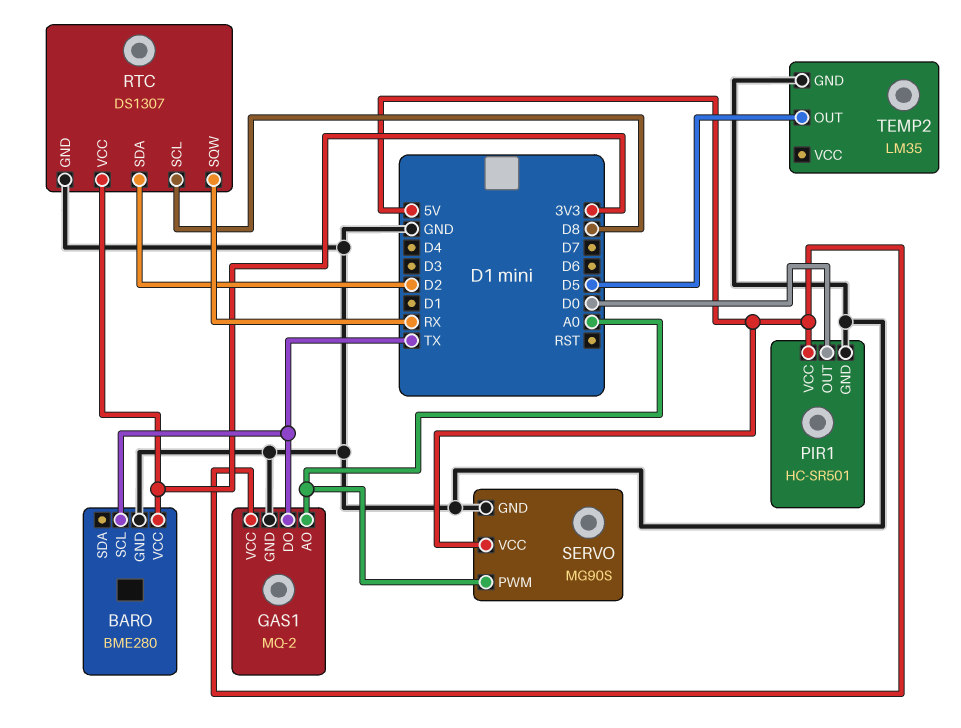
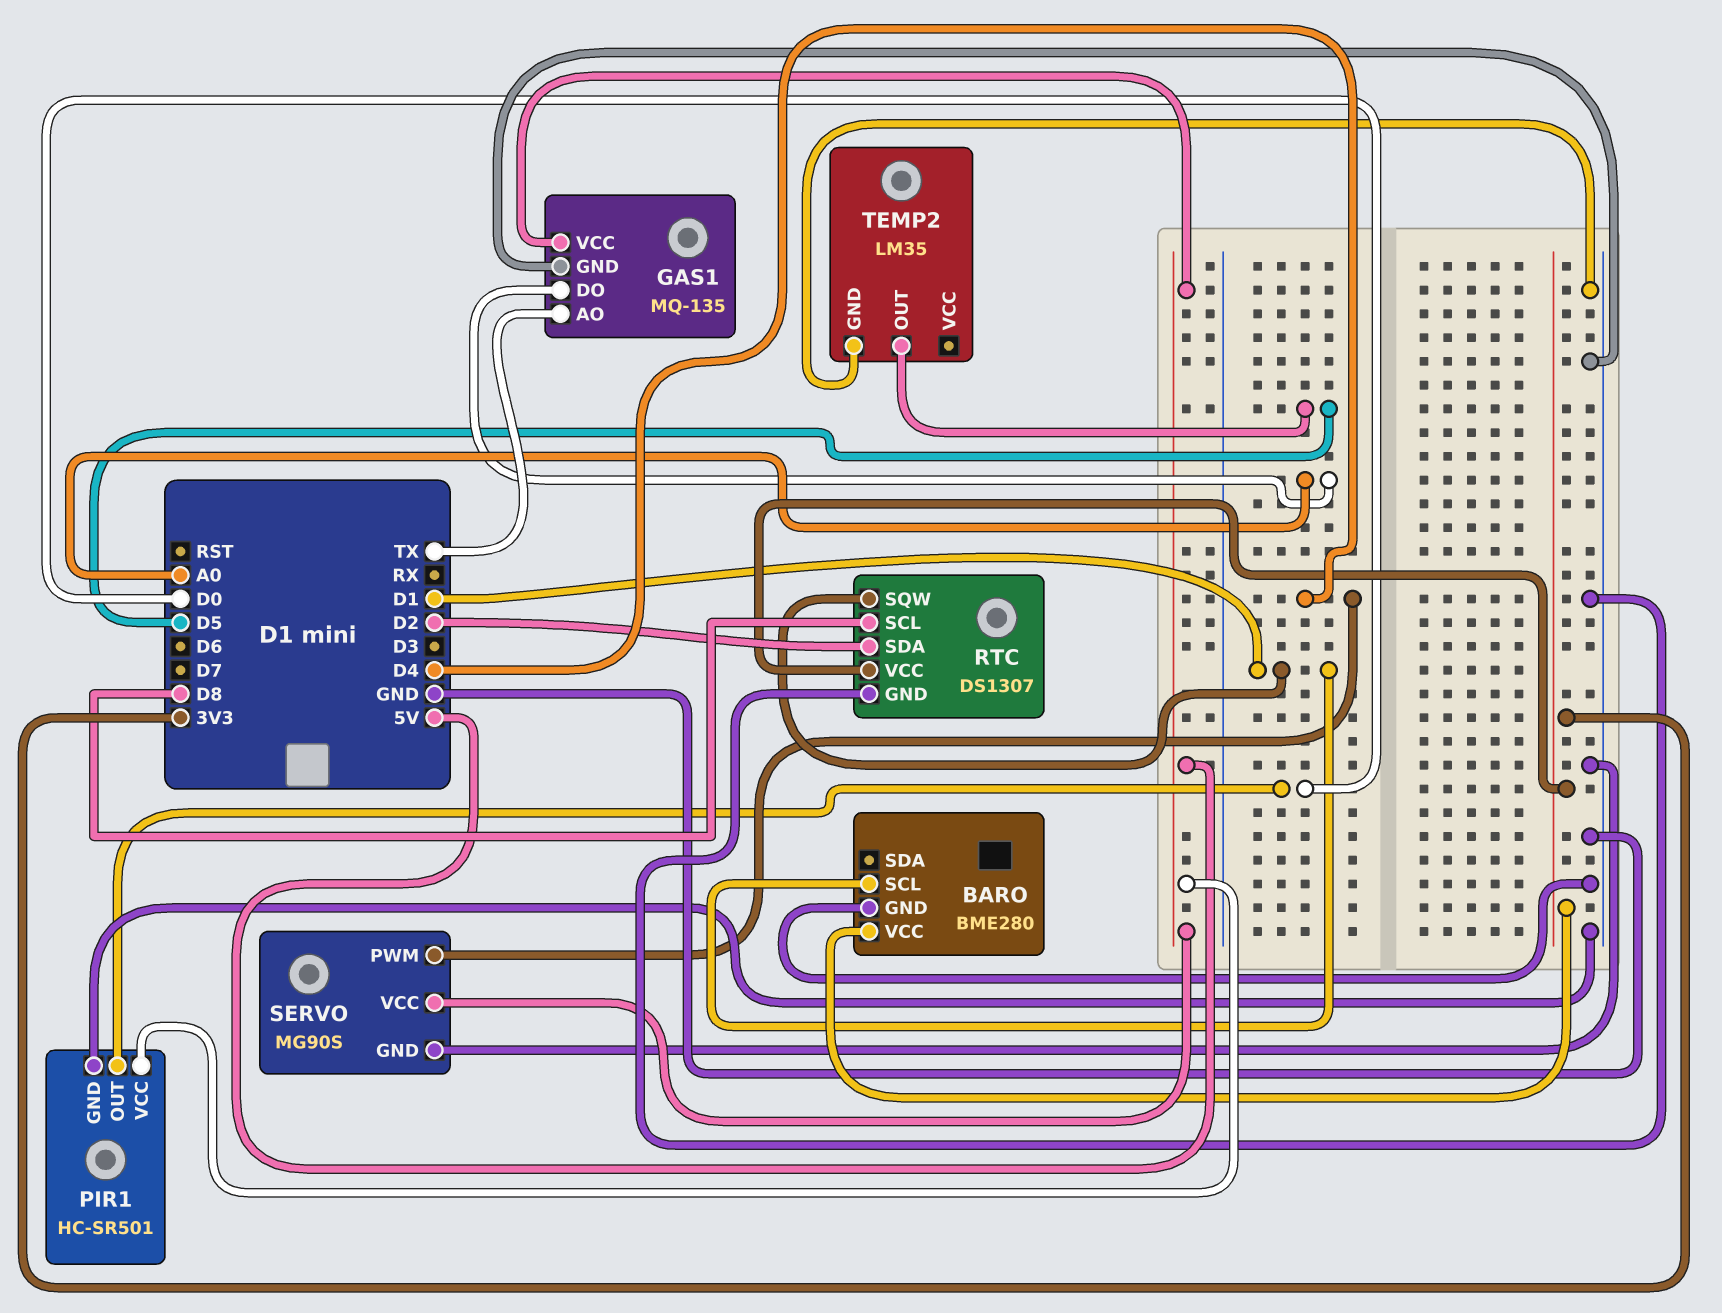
BARO pin SCL: TX -> D1
GAS1: MQ-2 -> MQ-135
GAS1 pin AO: A0 -> TX
GAS1 pin DO: TX -> A0
RTC pin SQW: RX -> D1
SERVO pin PWM: A0 -> D4

